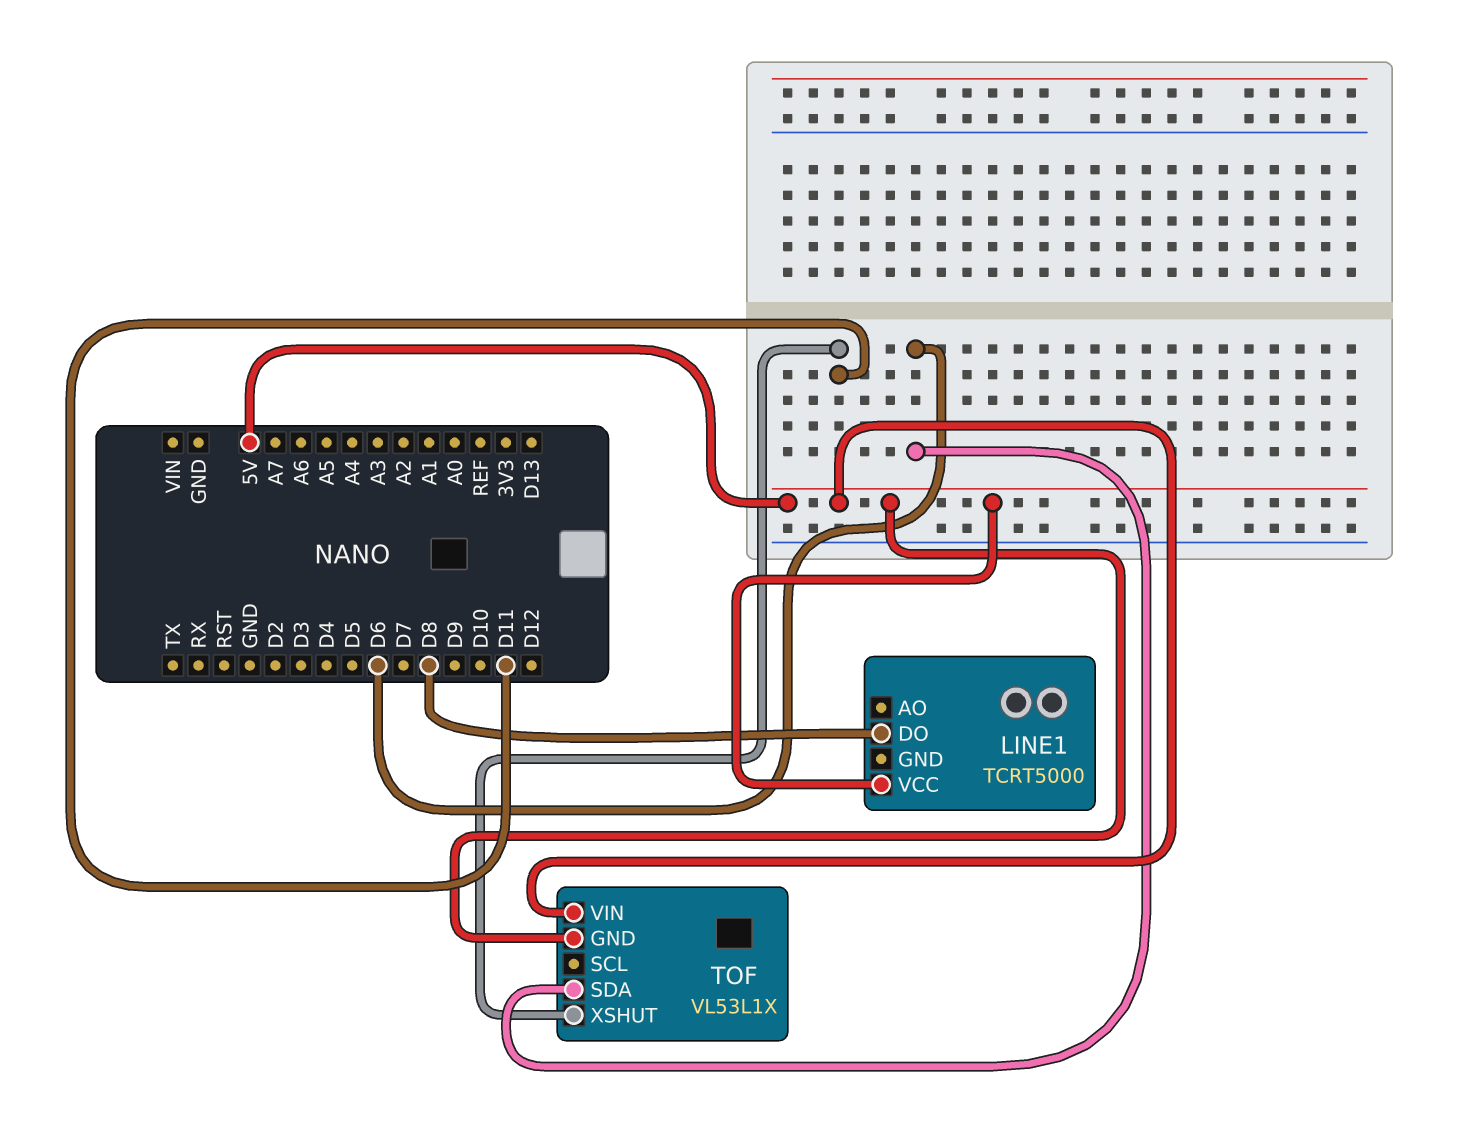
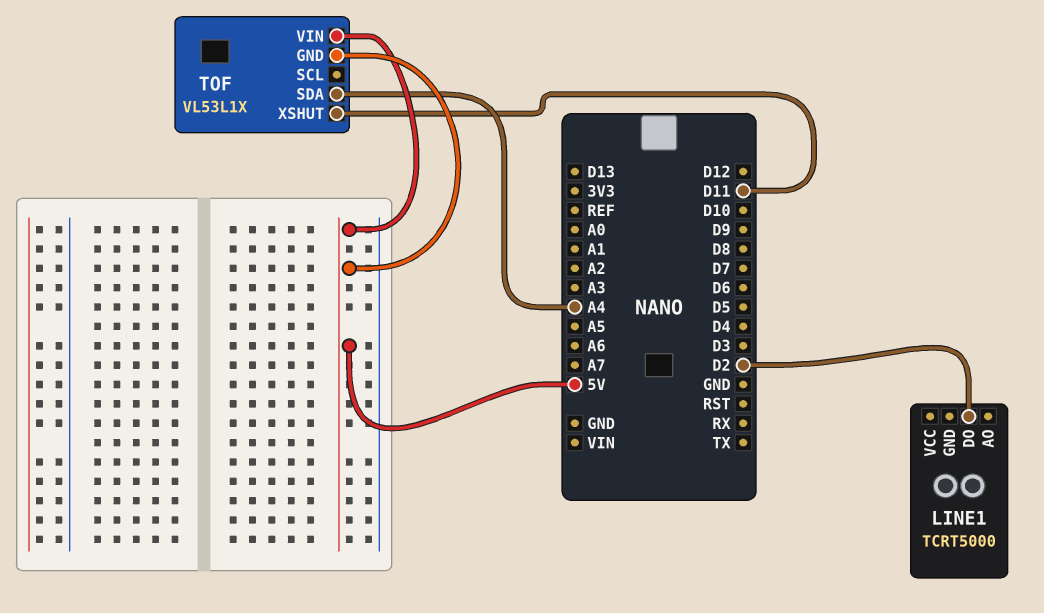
LINE1 pin DO: D8 -> D2
LINE1 pin VCC: 5V -> none
TOF pin SDA: D6 -> A4

